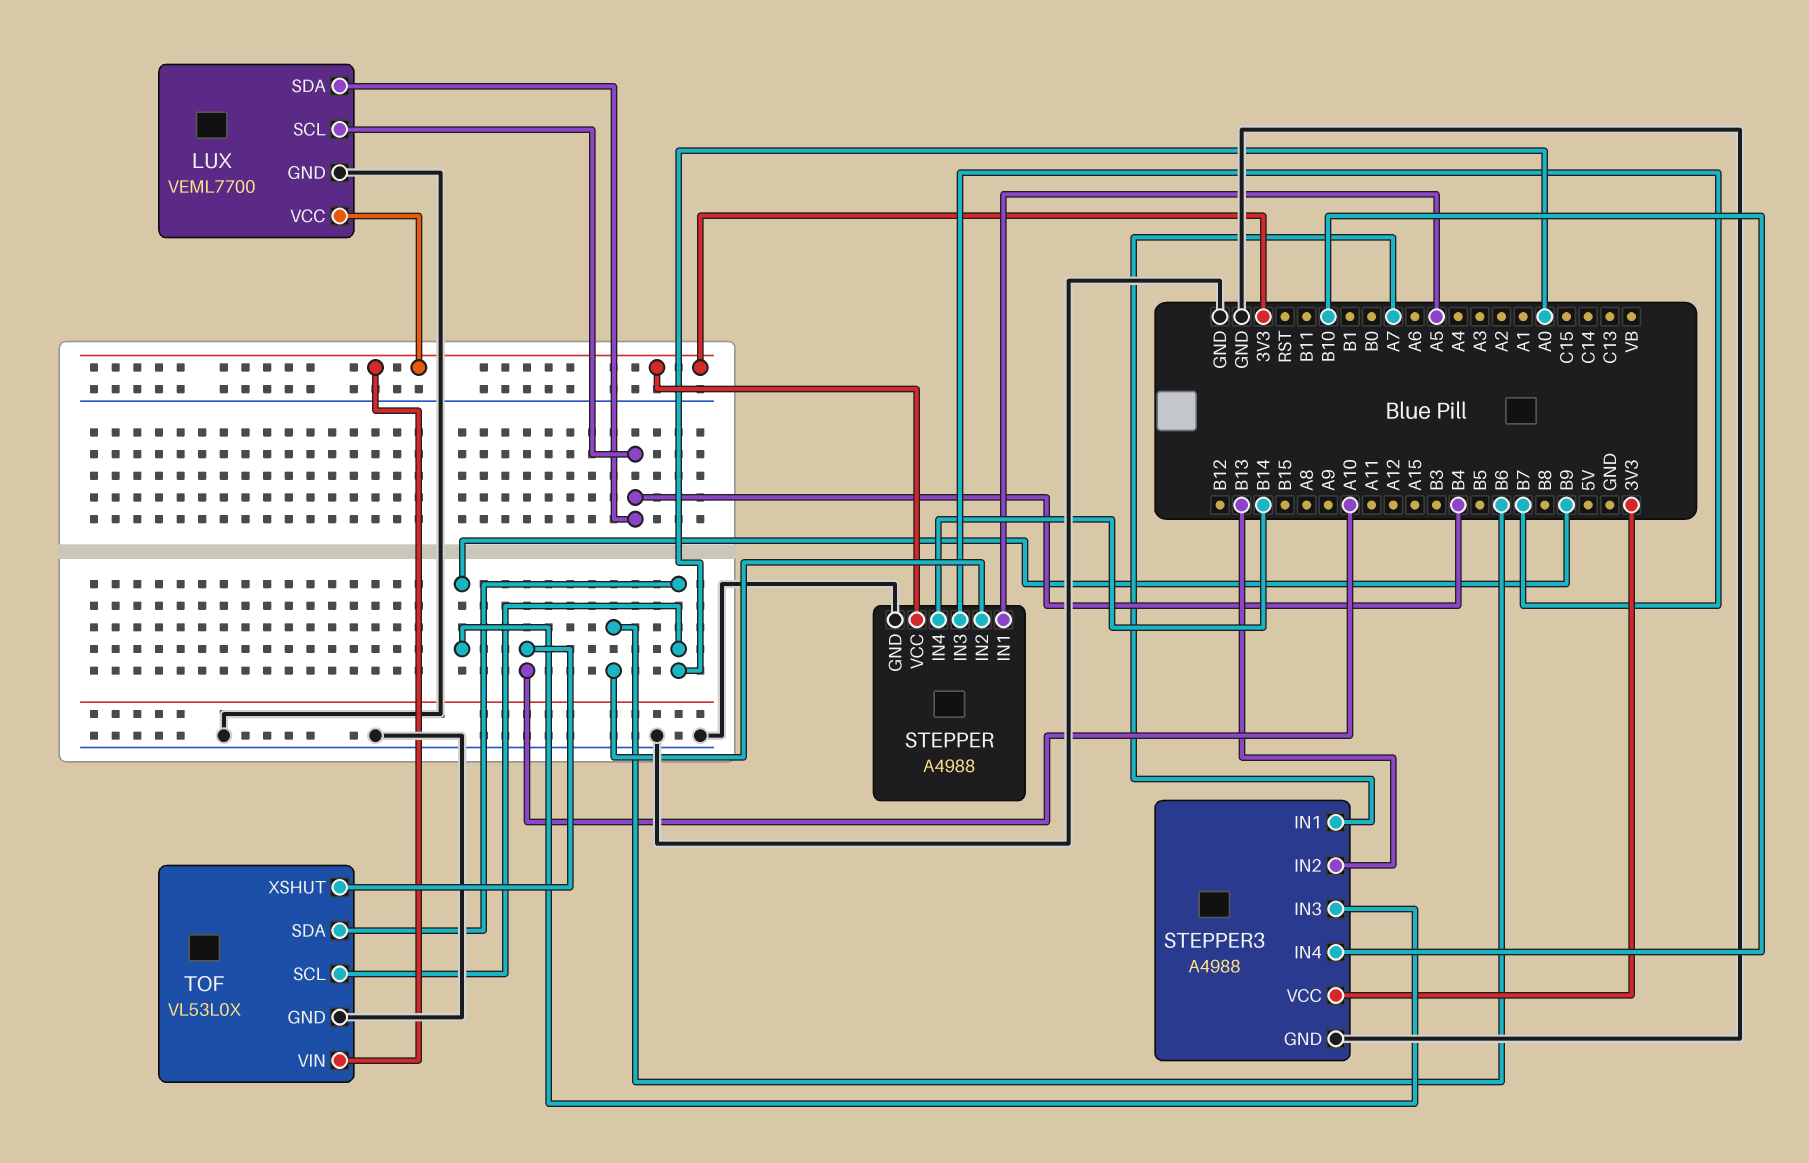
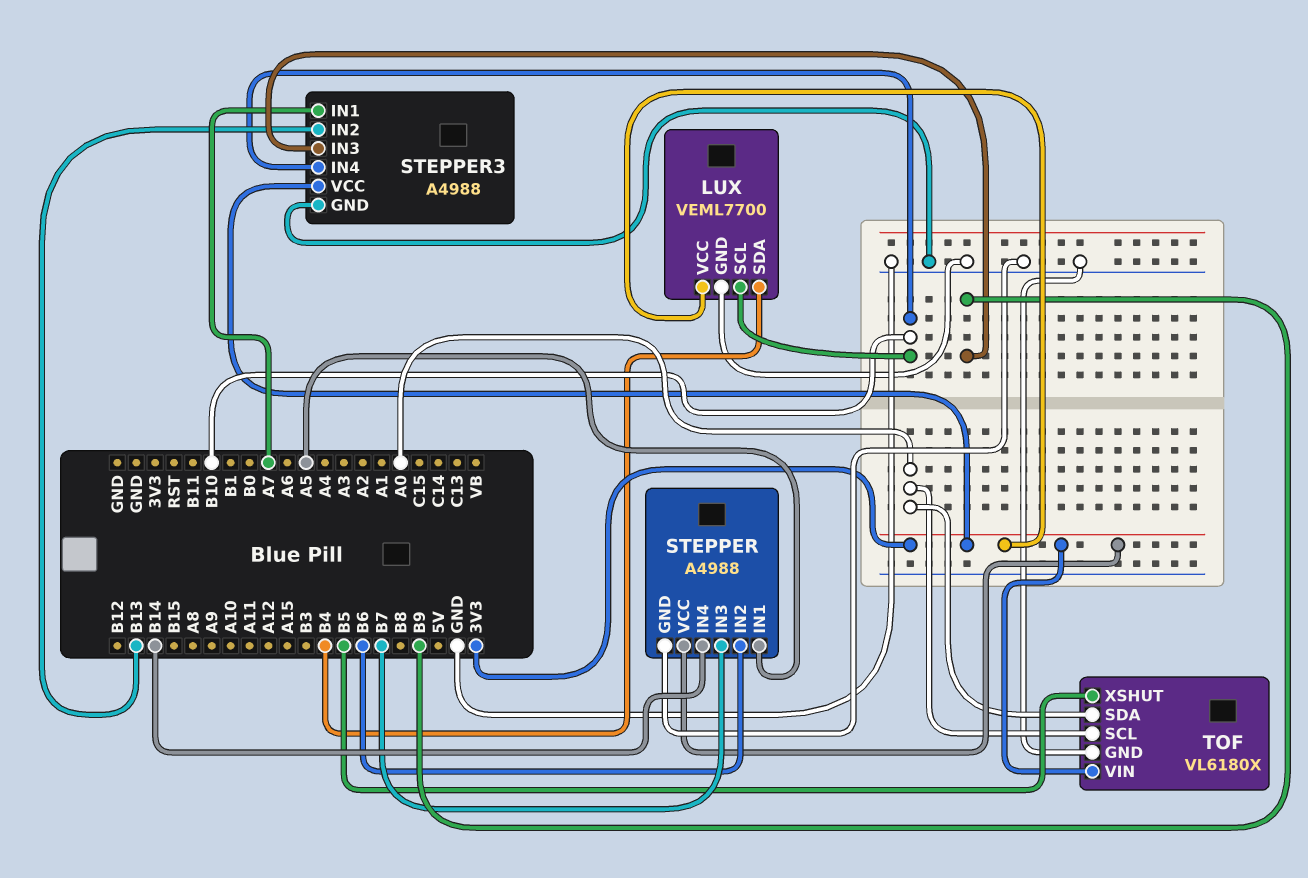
LUX pin SCL: B4 -> B10
TOF: VL53L0X -> VL6180X
TOF pin XSHUT: A10 -> B5

